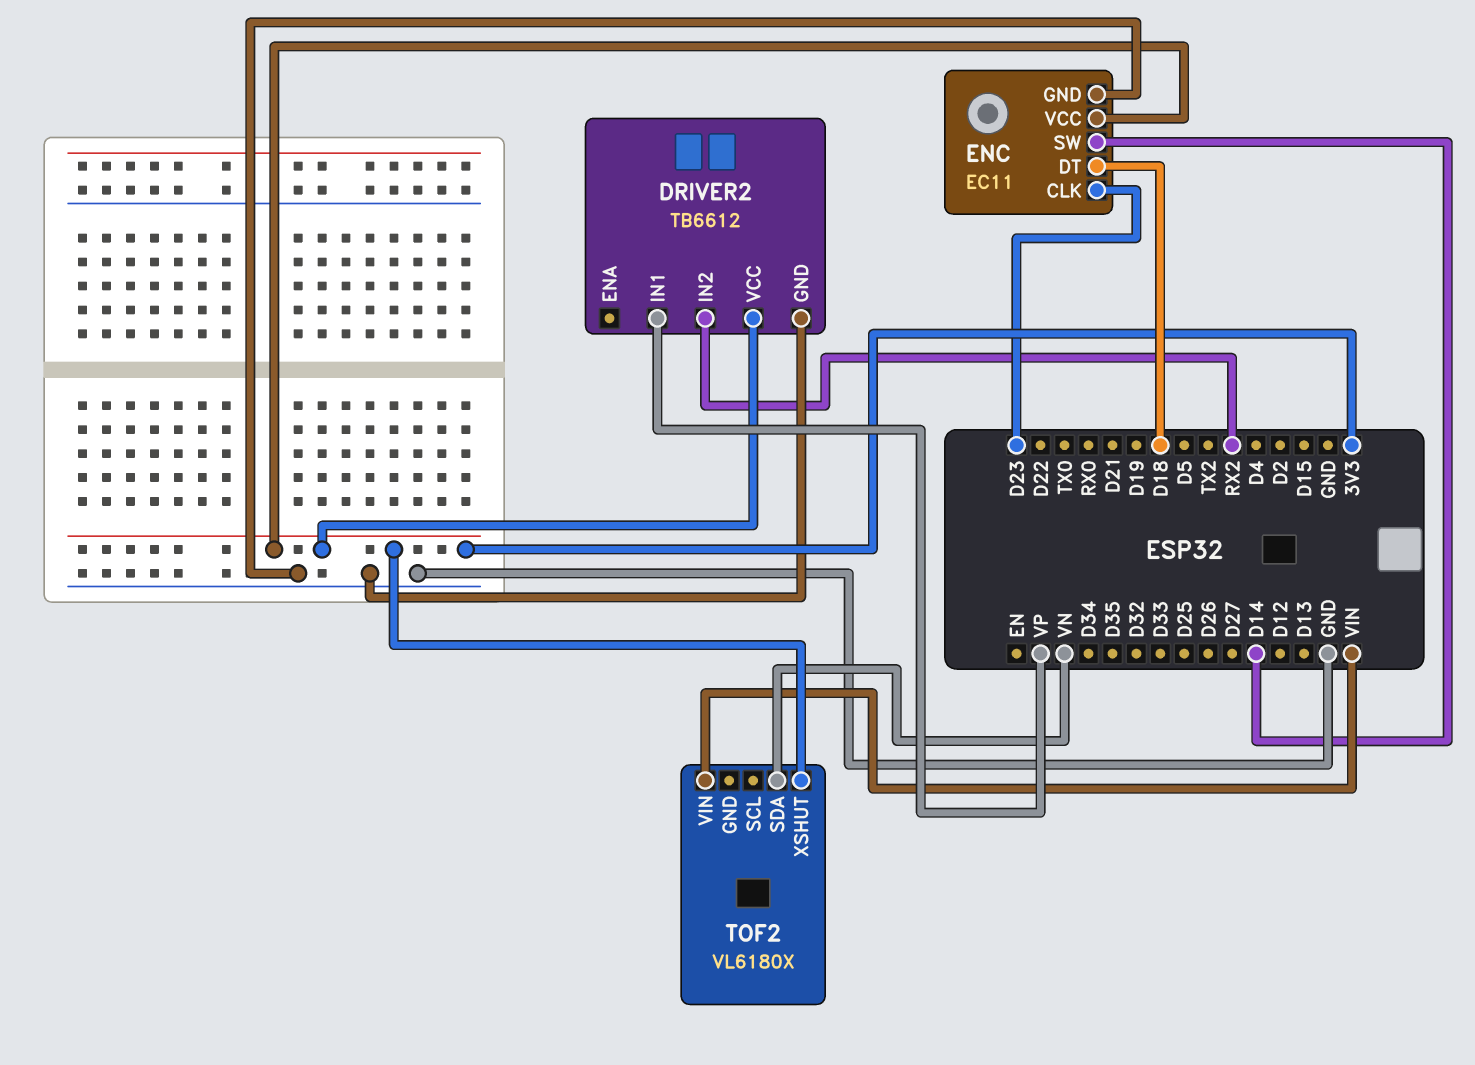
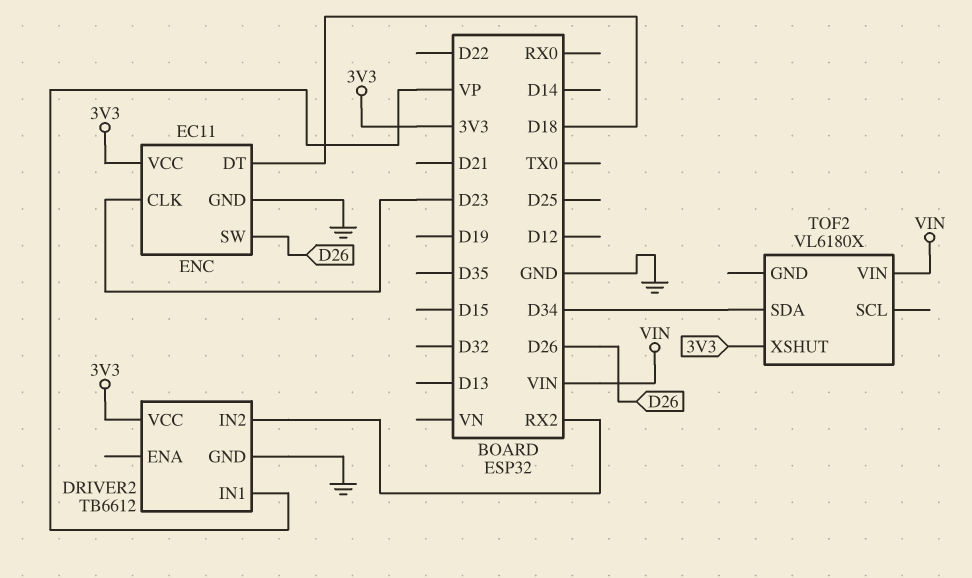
ENC pin SW: D14 -> D26
TOF2 pin SDA: VN -> D34

